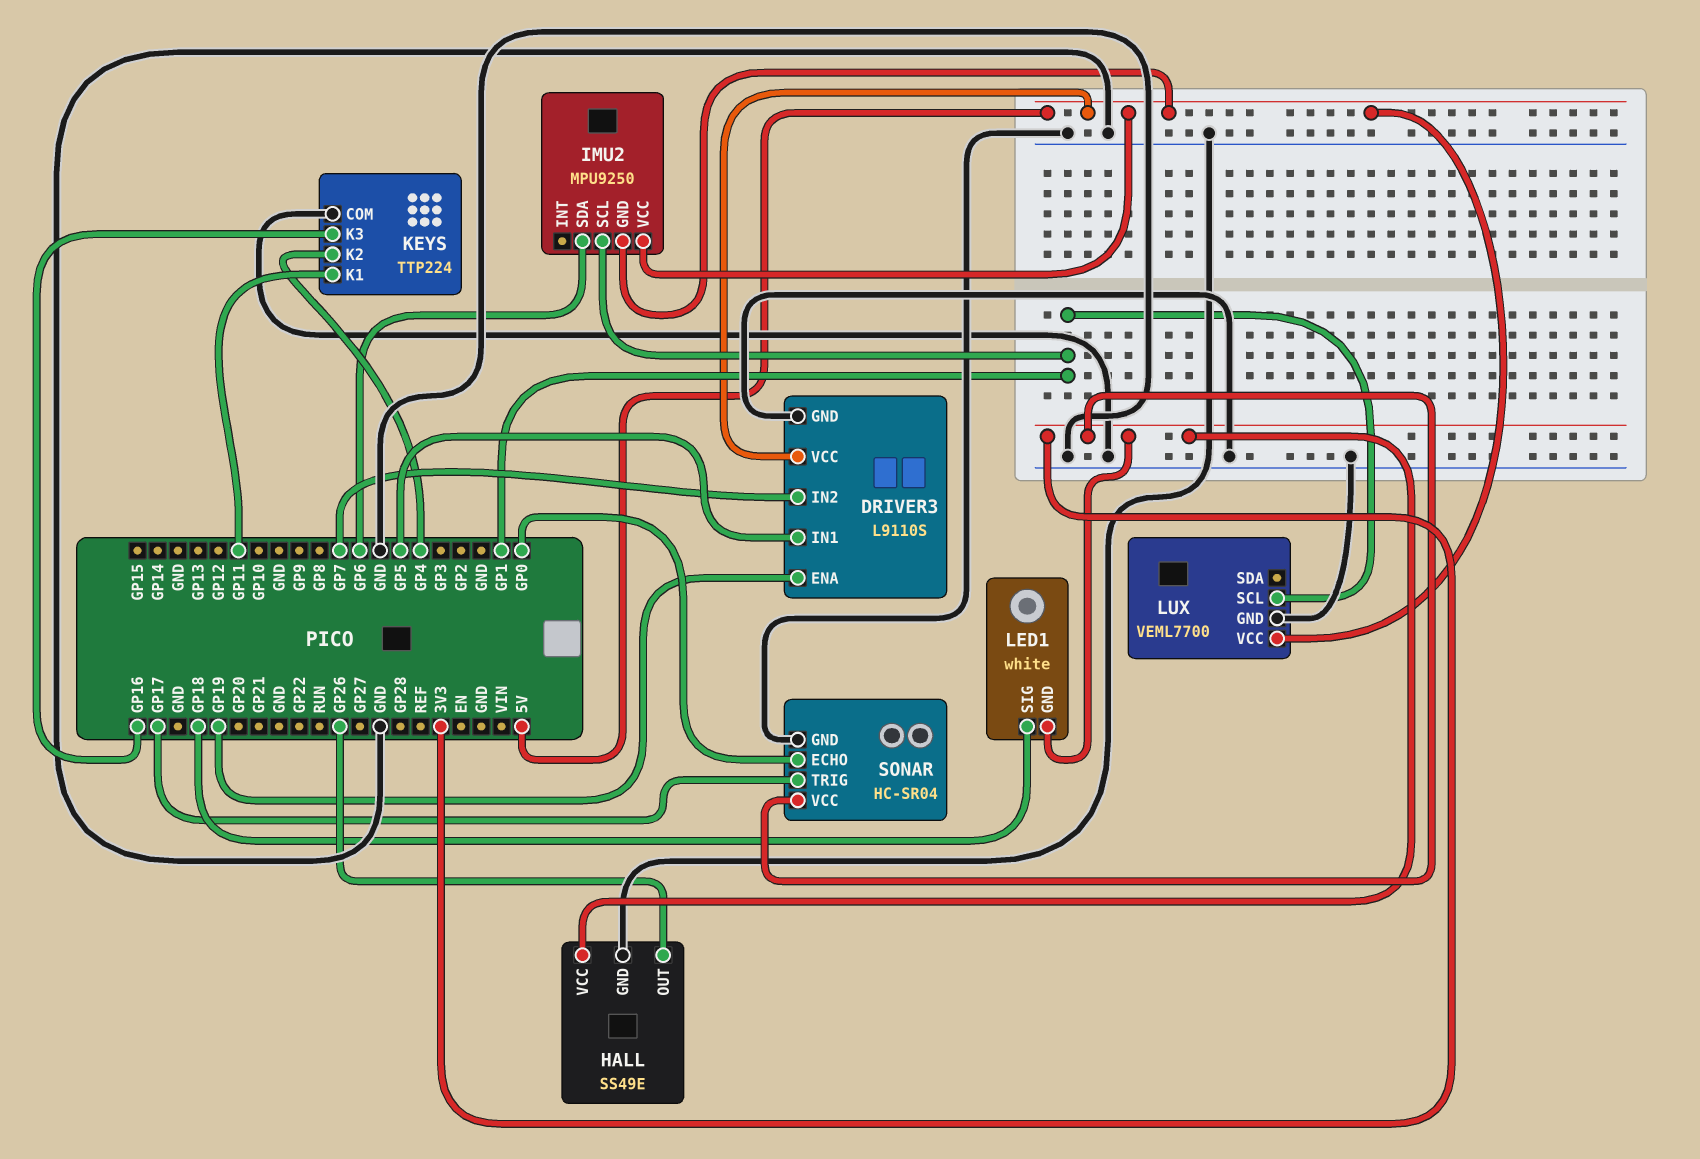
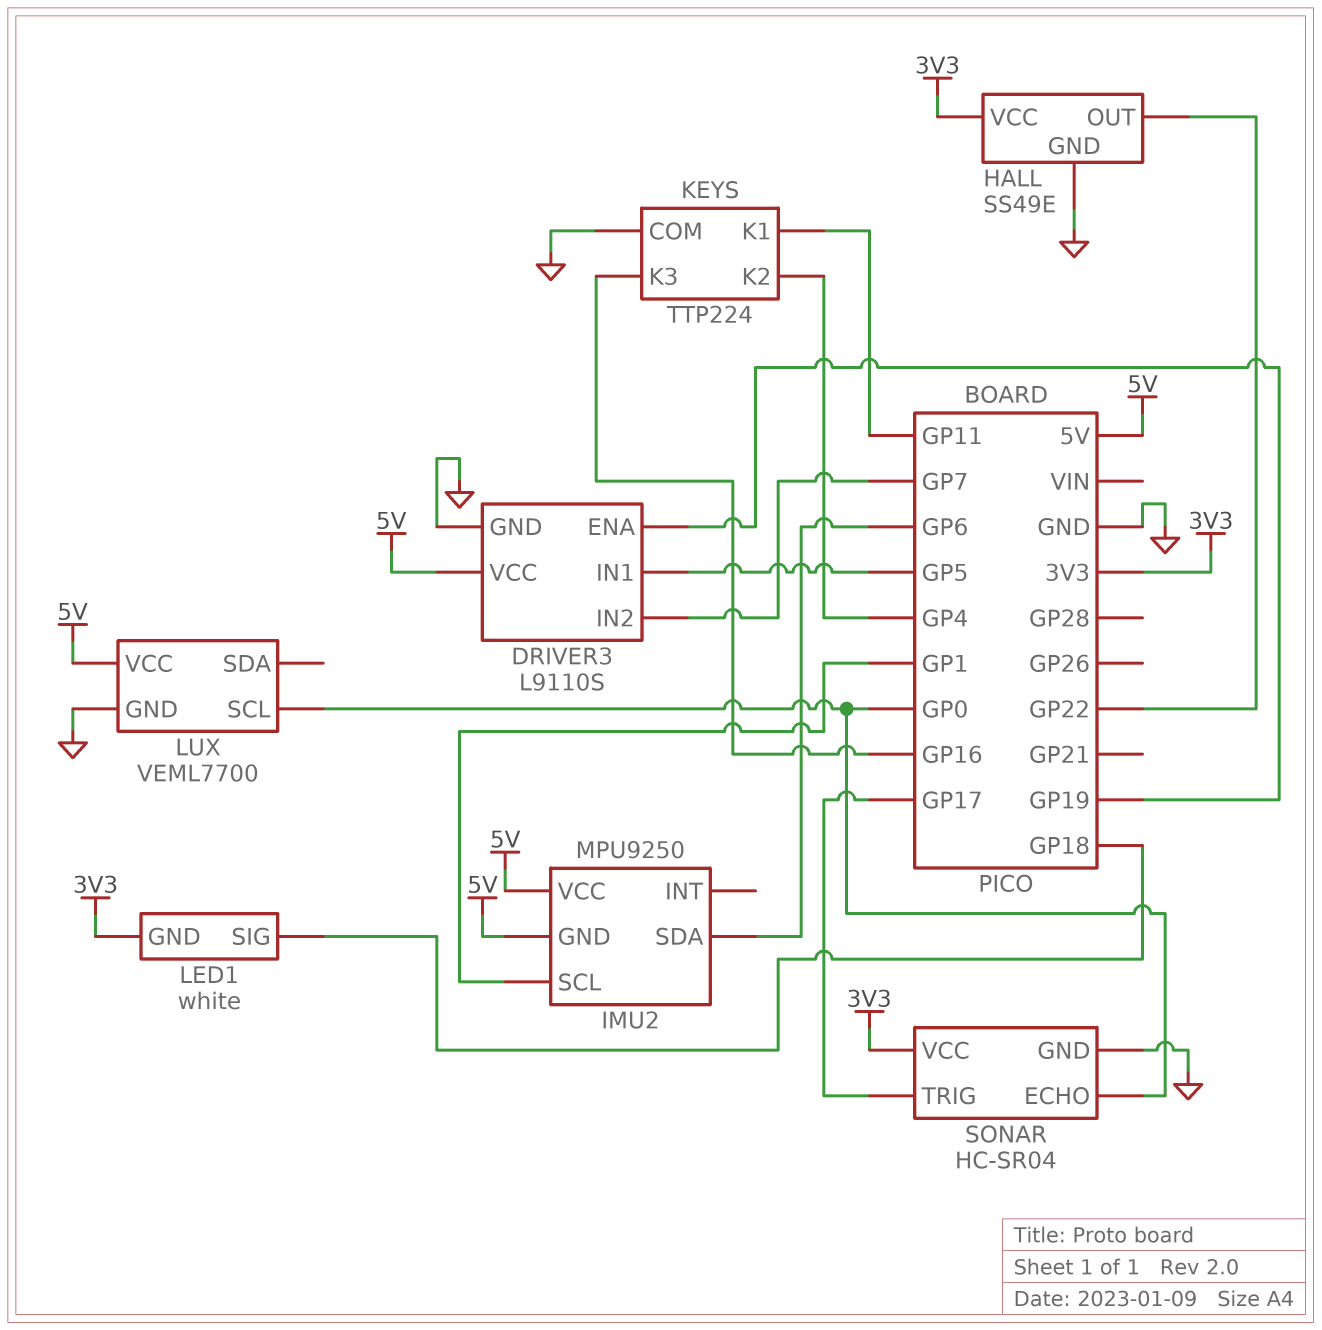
HALL pin OUT: GP26 -> GP22
LUX pin SCL: GP1 -> GP0

